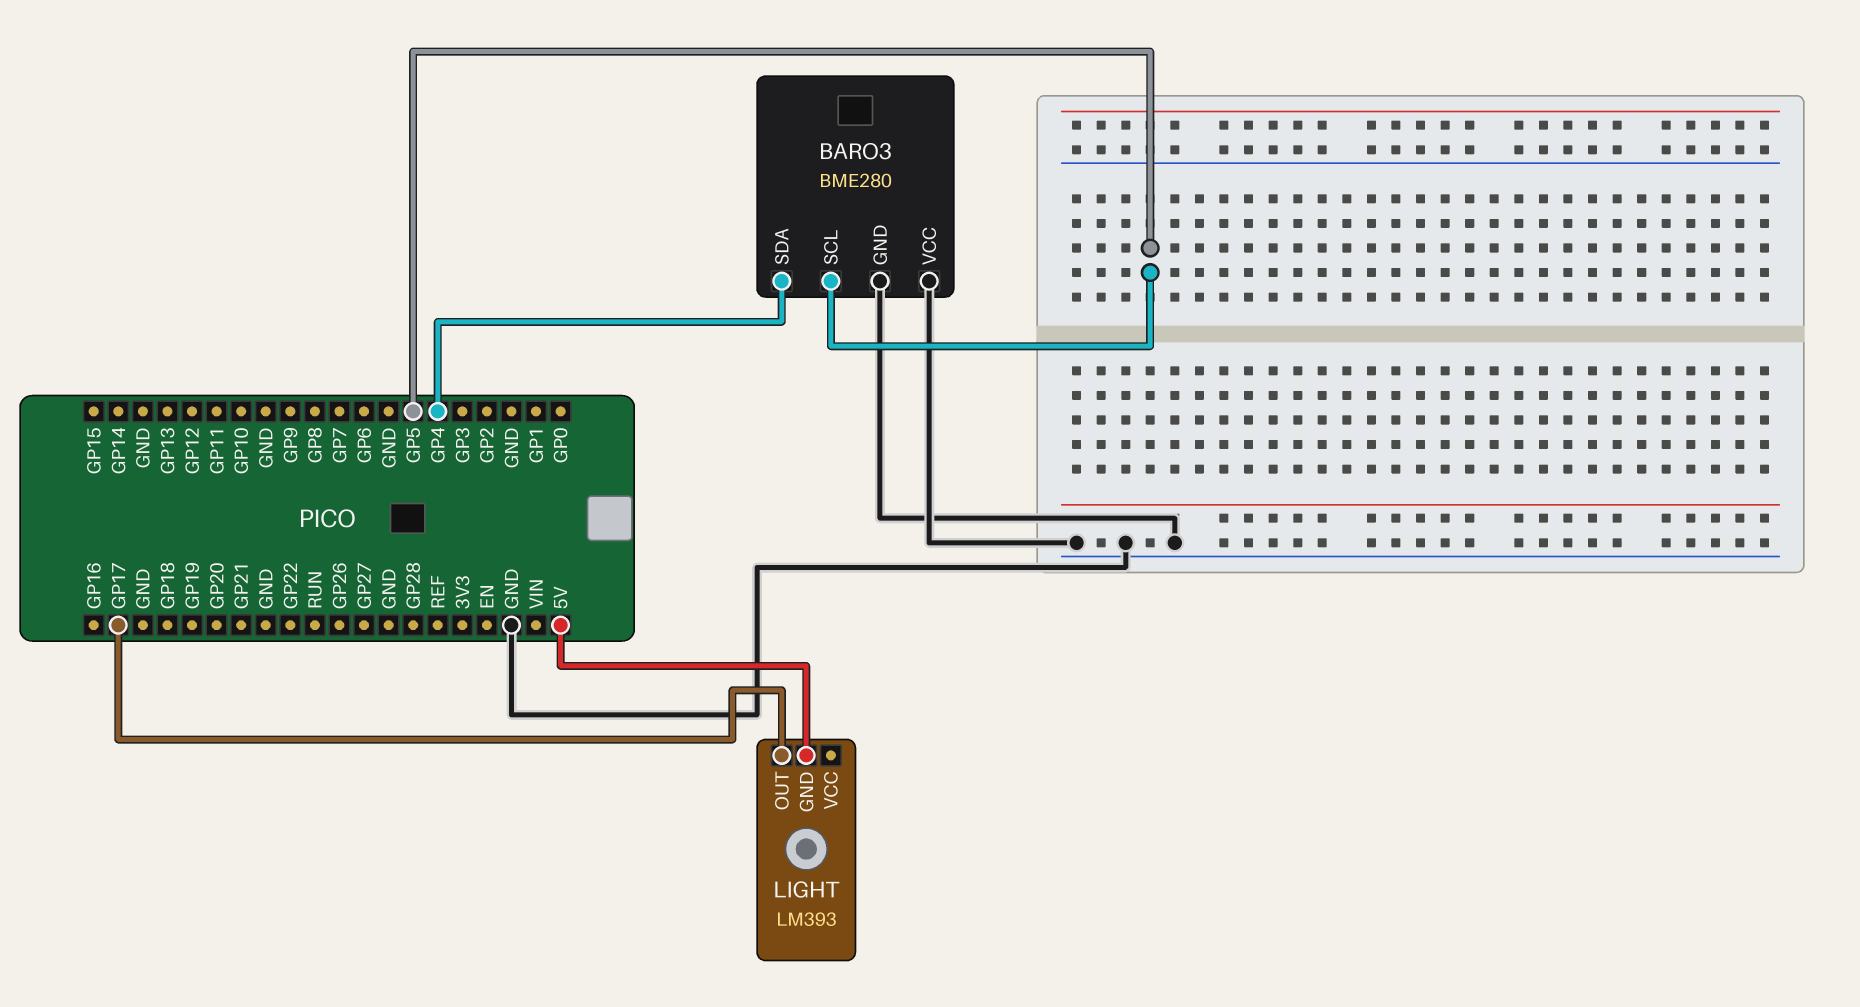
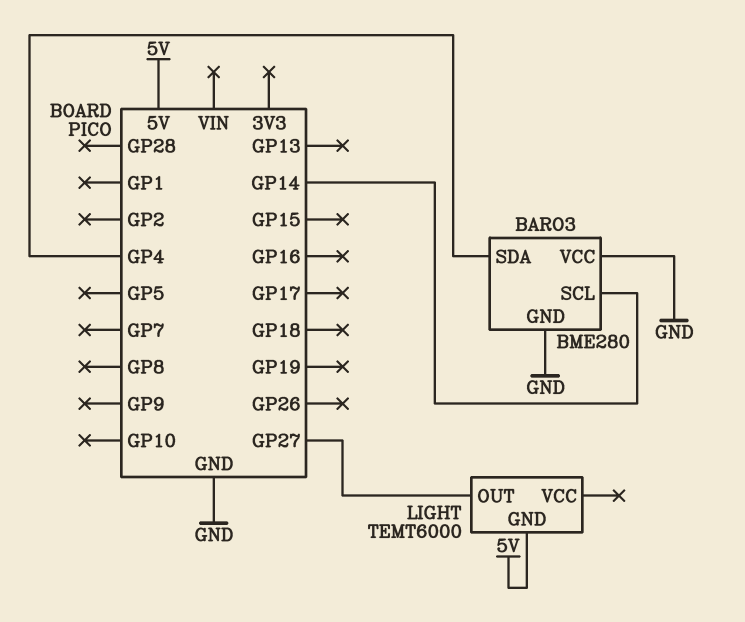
BARO3 pin SCL: GP5 -> GP14
LIGHT: LM393 -> TEMT6000
LIGHT pin OUT: GP17 -> GP27

